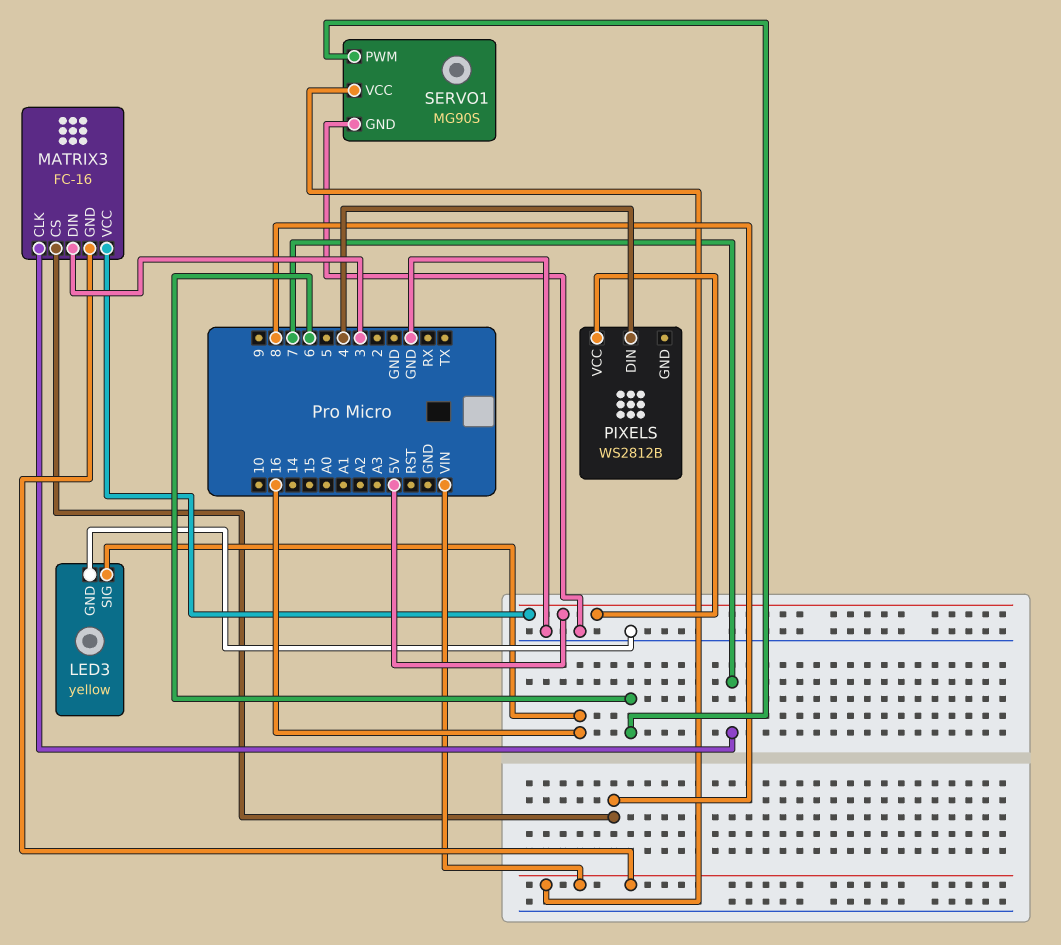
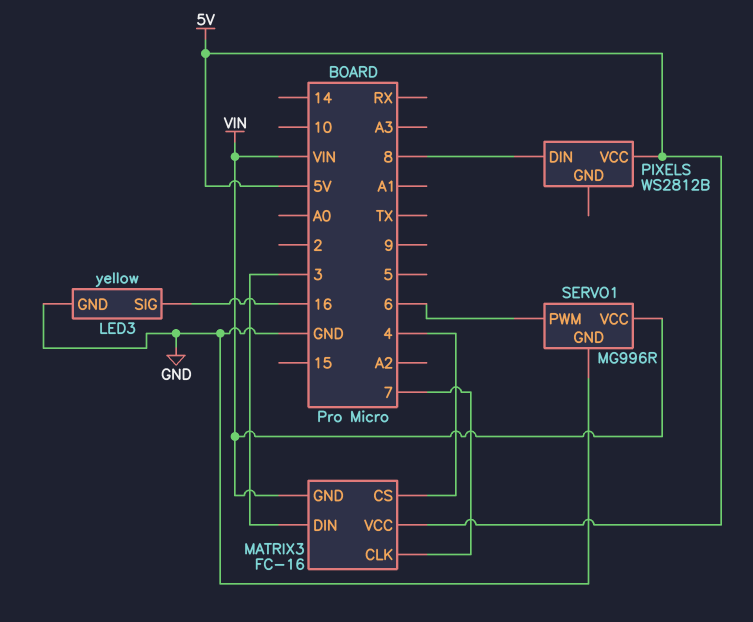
MATRIX3 pin CS: 8 -> 4
PIXELS pin DIN: 4 -> 8
SERVO1: MG90S -> MG996R

